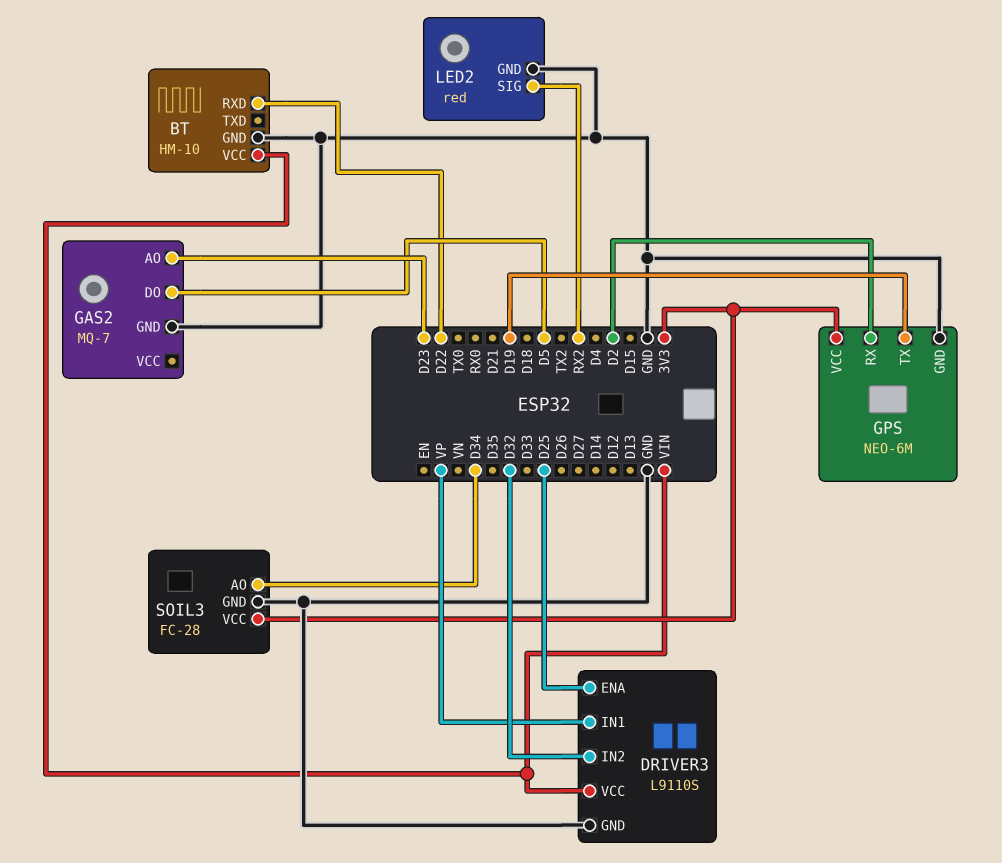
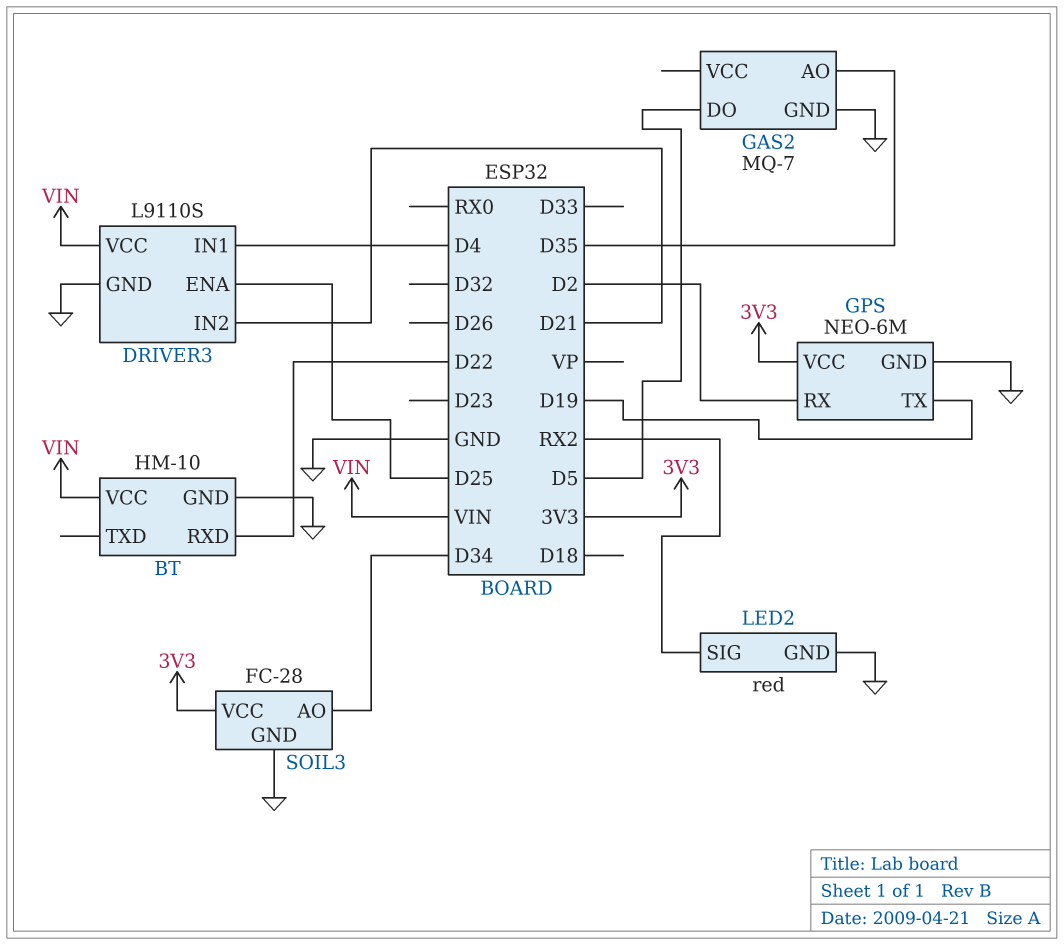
DRIVER3 pin IN1: VP -> D4
DRIVER3 pin IN2: D32 -> D21
GAS2 pin AO: D23 -> D35

